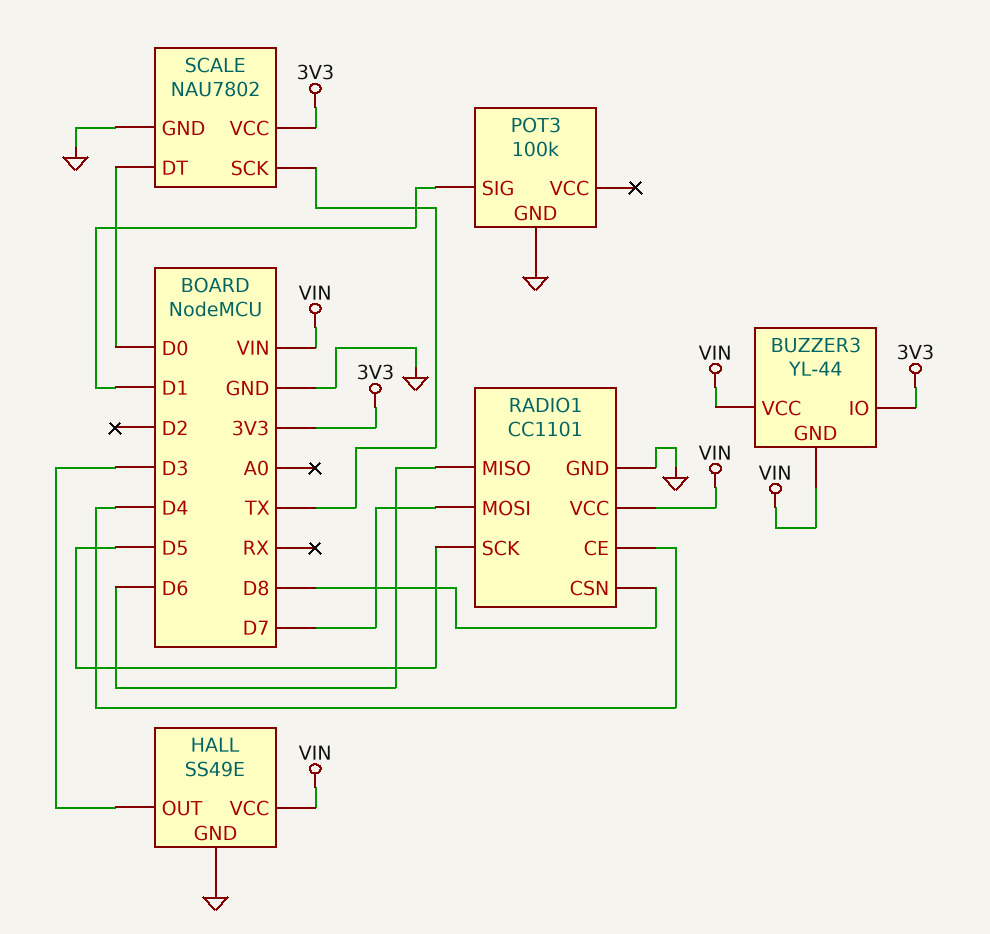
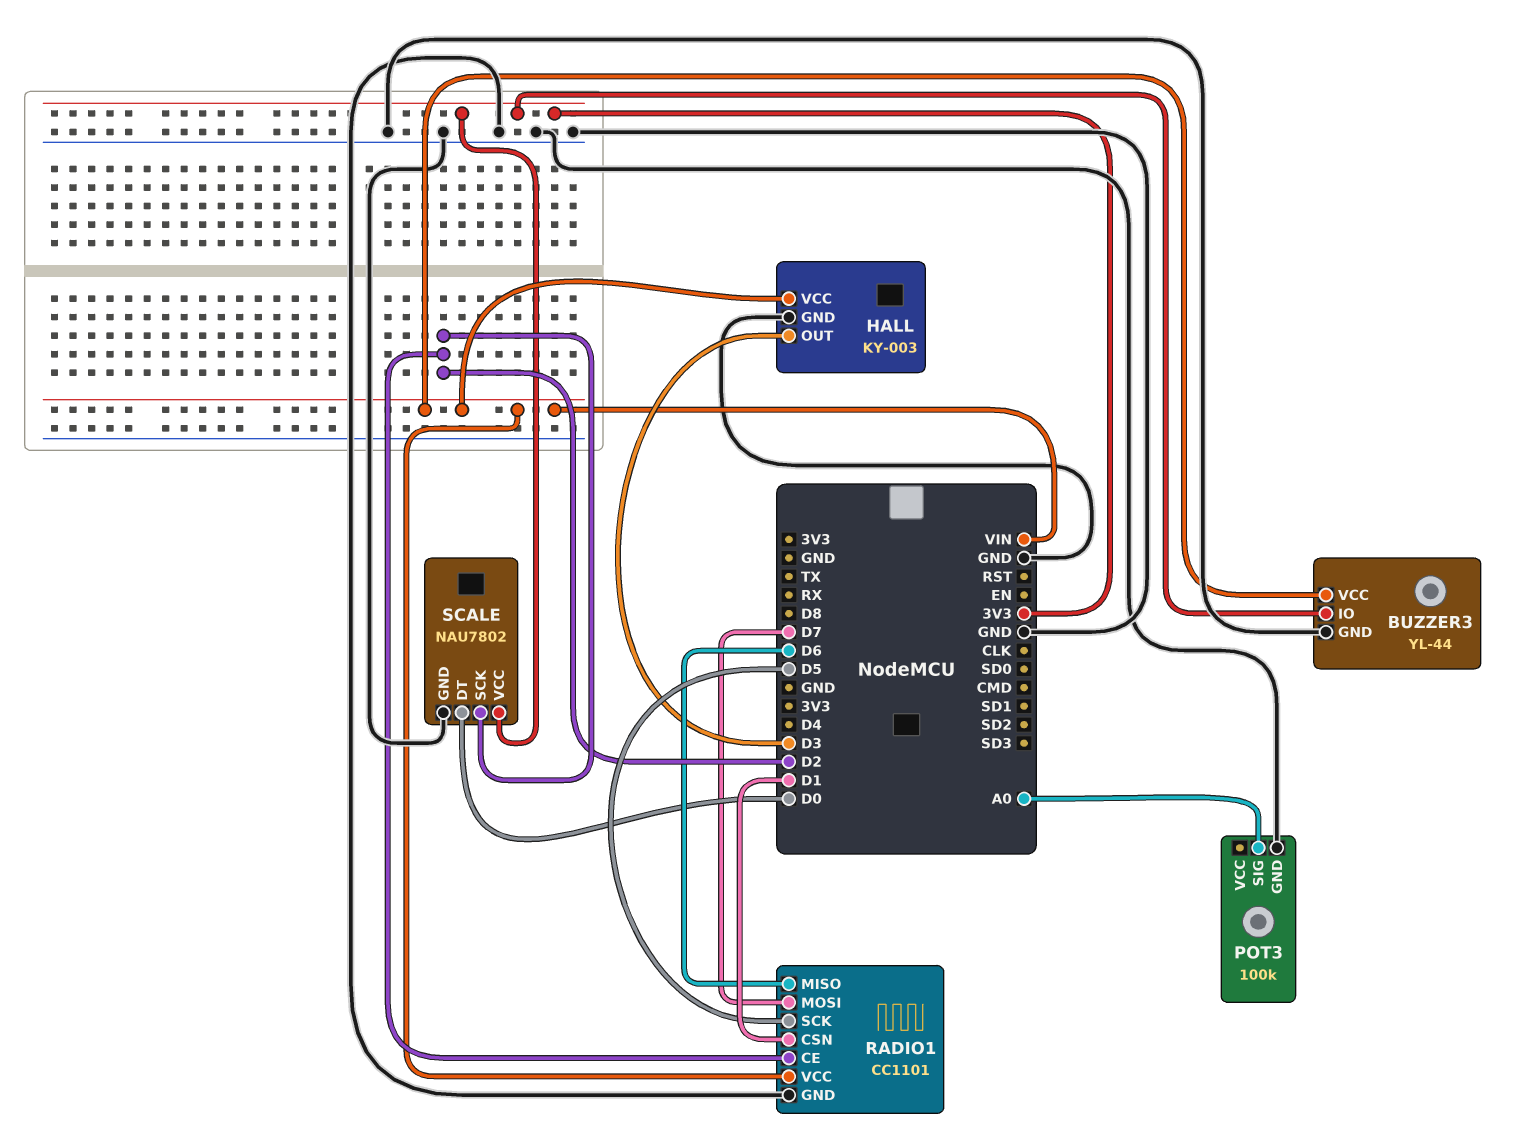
BUZZER3 pin GND: VIN -> GND
HALL: SS49E -> KY-003
POT3 pin SIG: D1 -> A0
RADIO1 pin CE: D4 -> D2
RADIO1 pin CSN: D8 -> D1
SCALE pin SCK: TX -> D2

